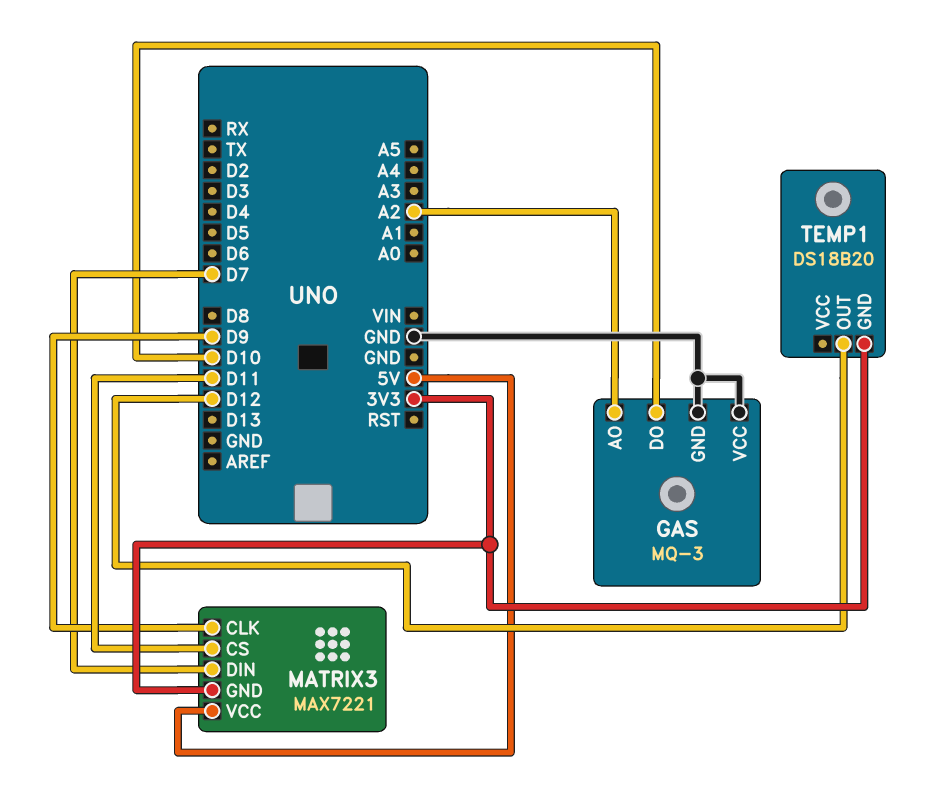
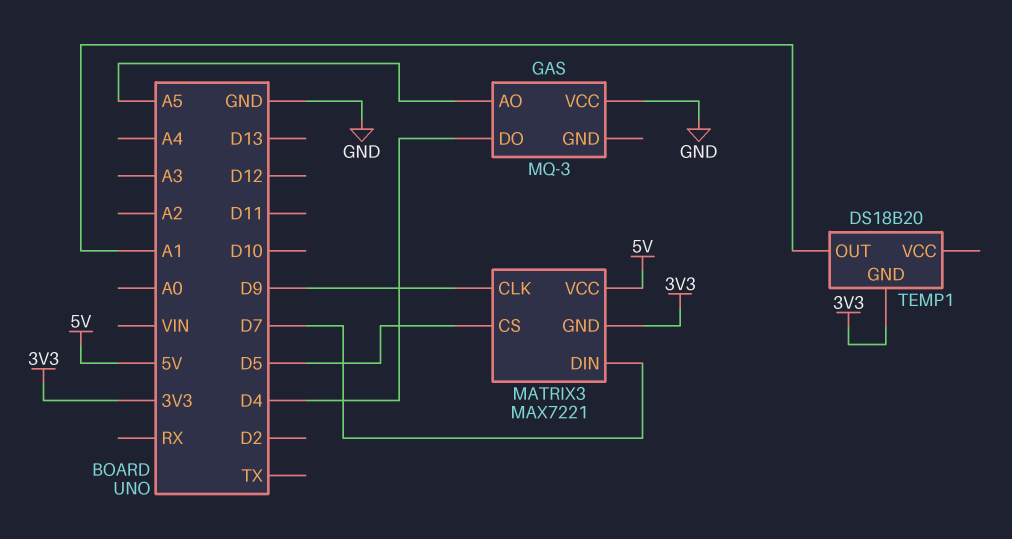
GAS pin AO: A2 -> A5
GAS pin DO: D10 -> D4
GAS pin GND: GND -> none
MATRIX3 pin CS: D11 -> D5
TEMP1 pin OUT: D12 -> A1

